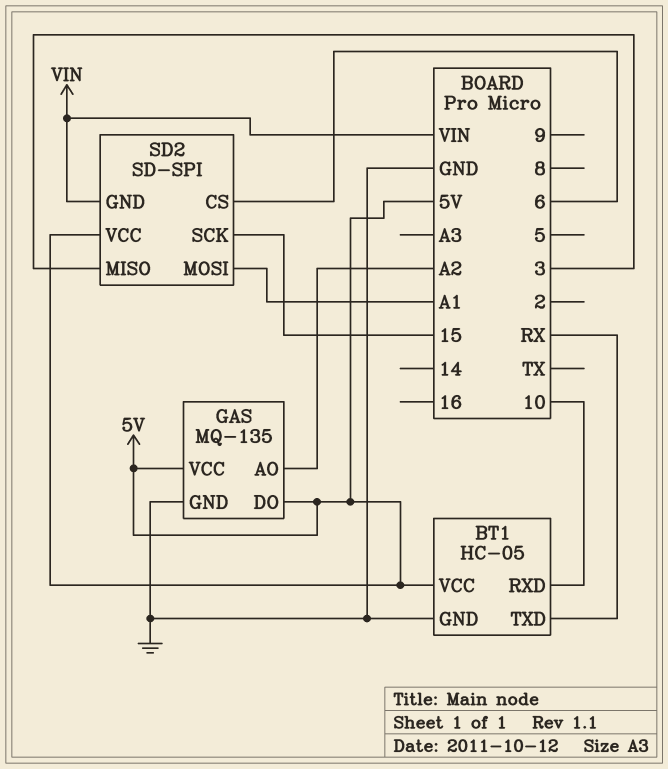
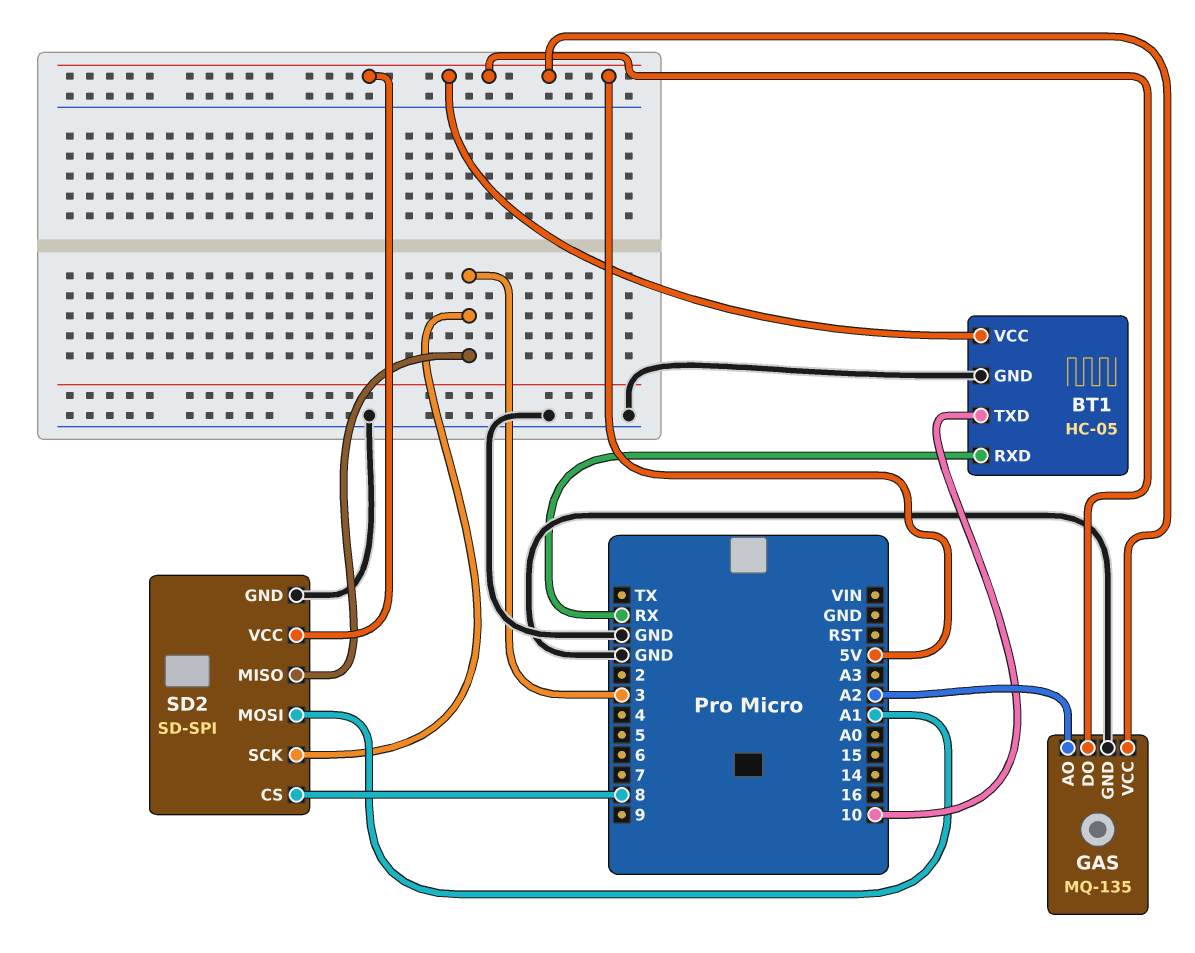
BT1 pin RXD: 10 -> RX
BT1 pin TXD: RX -> 10
SD2 pin CS: 6 -> 8
SD2 pin GND: VIN -> GND
SD2 pin SCK: 15 -> 3

